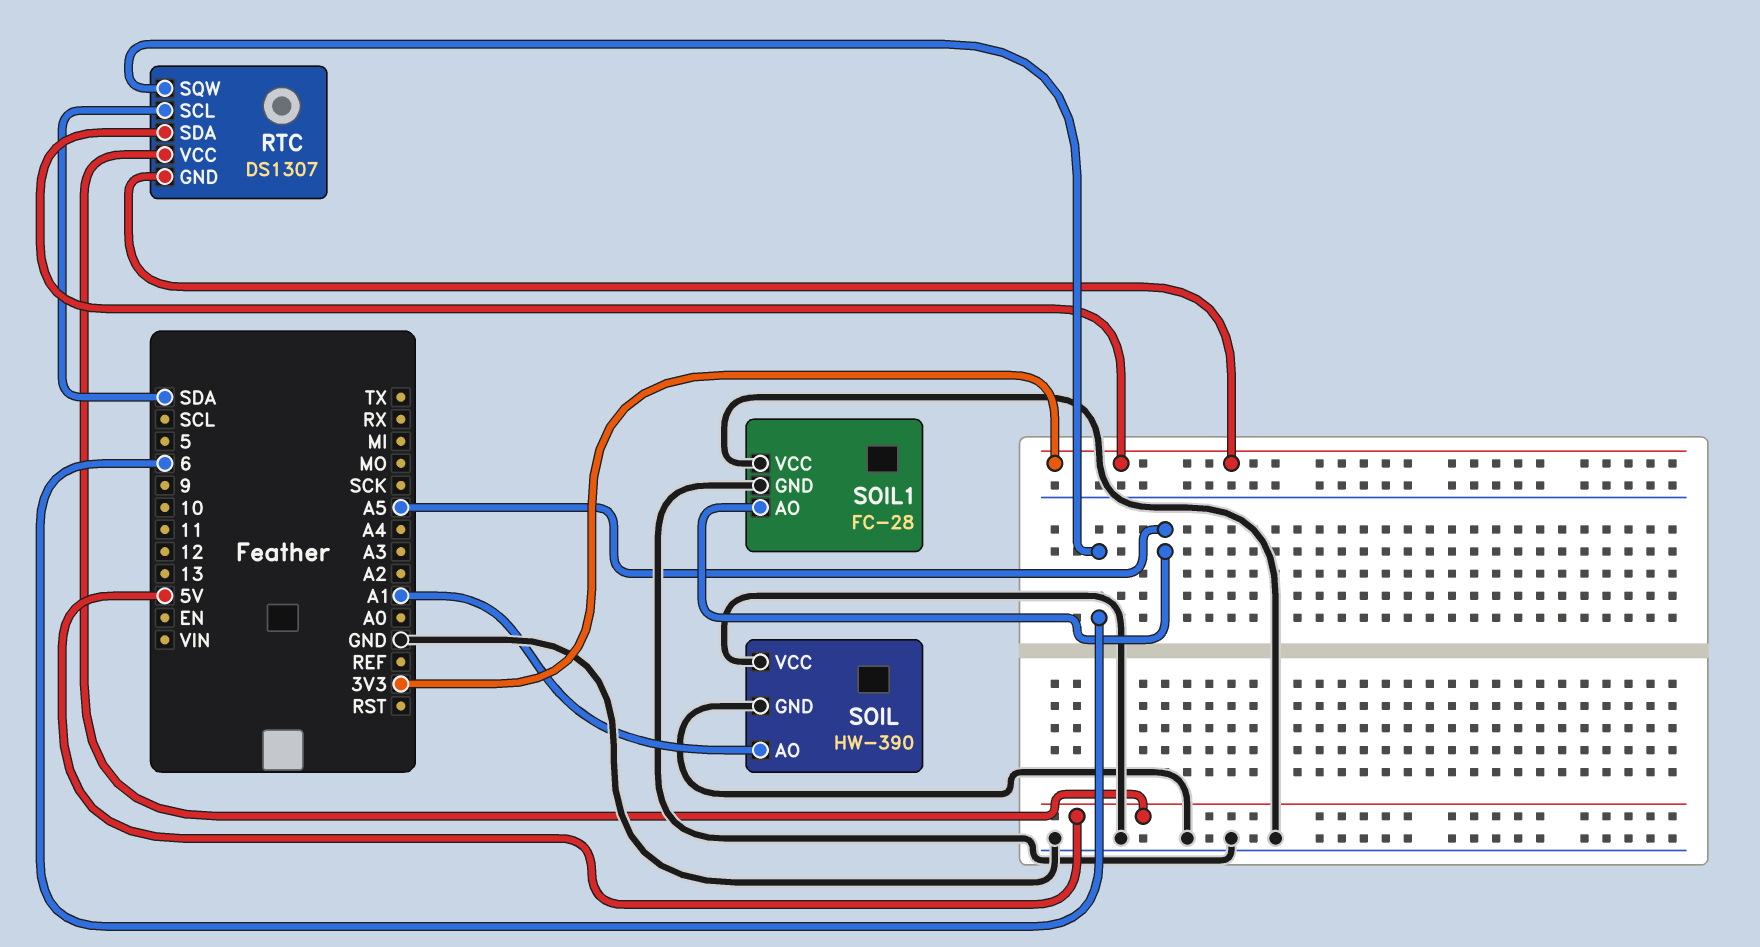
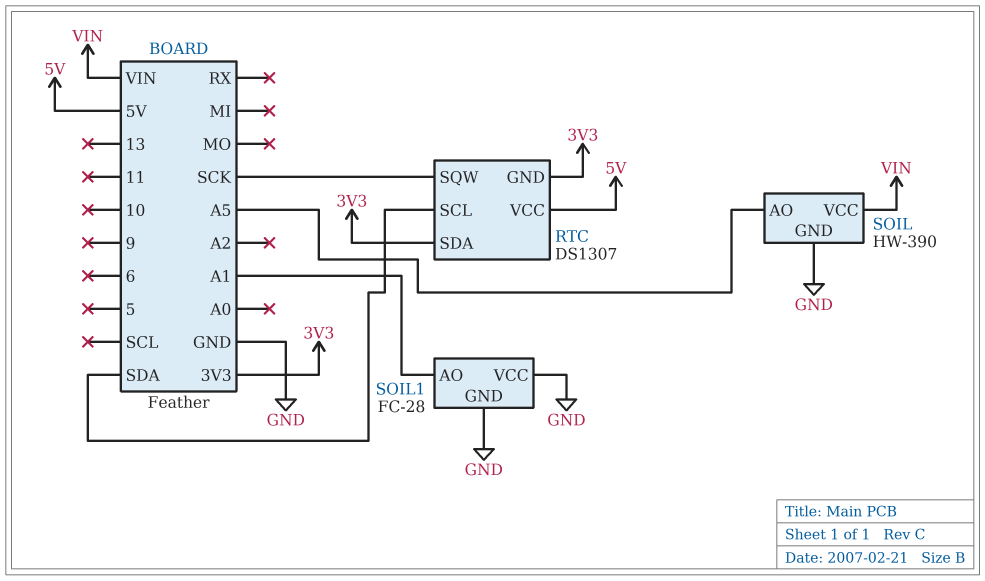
RTC pin SQW: 6 -> SCK
SOIL pin AO: A1 -> A5
SOIL pin VCC: GND -> VIN
SOIL1 pin AO: A5 -> A1

